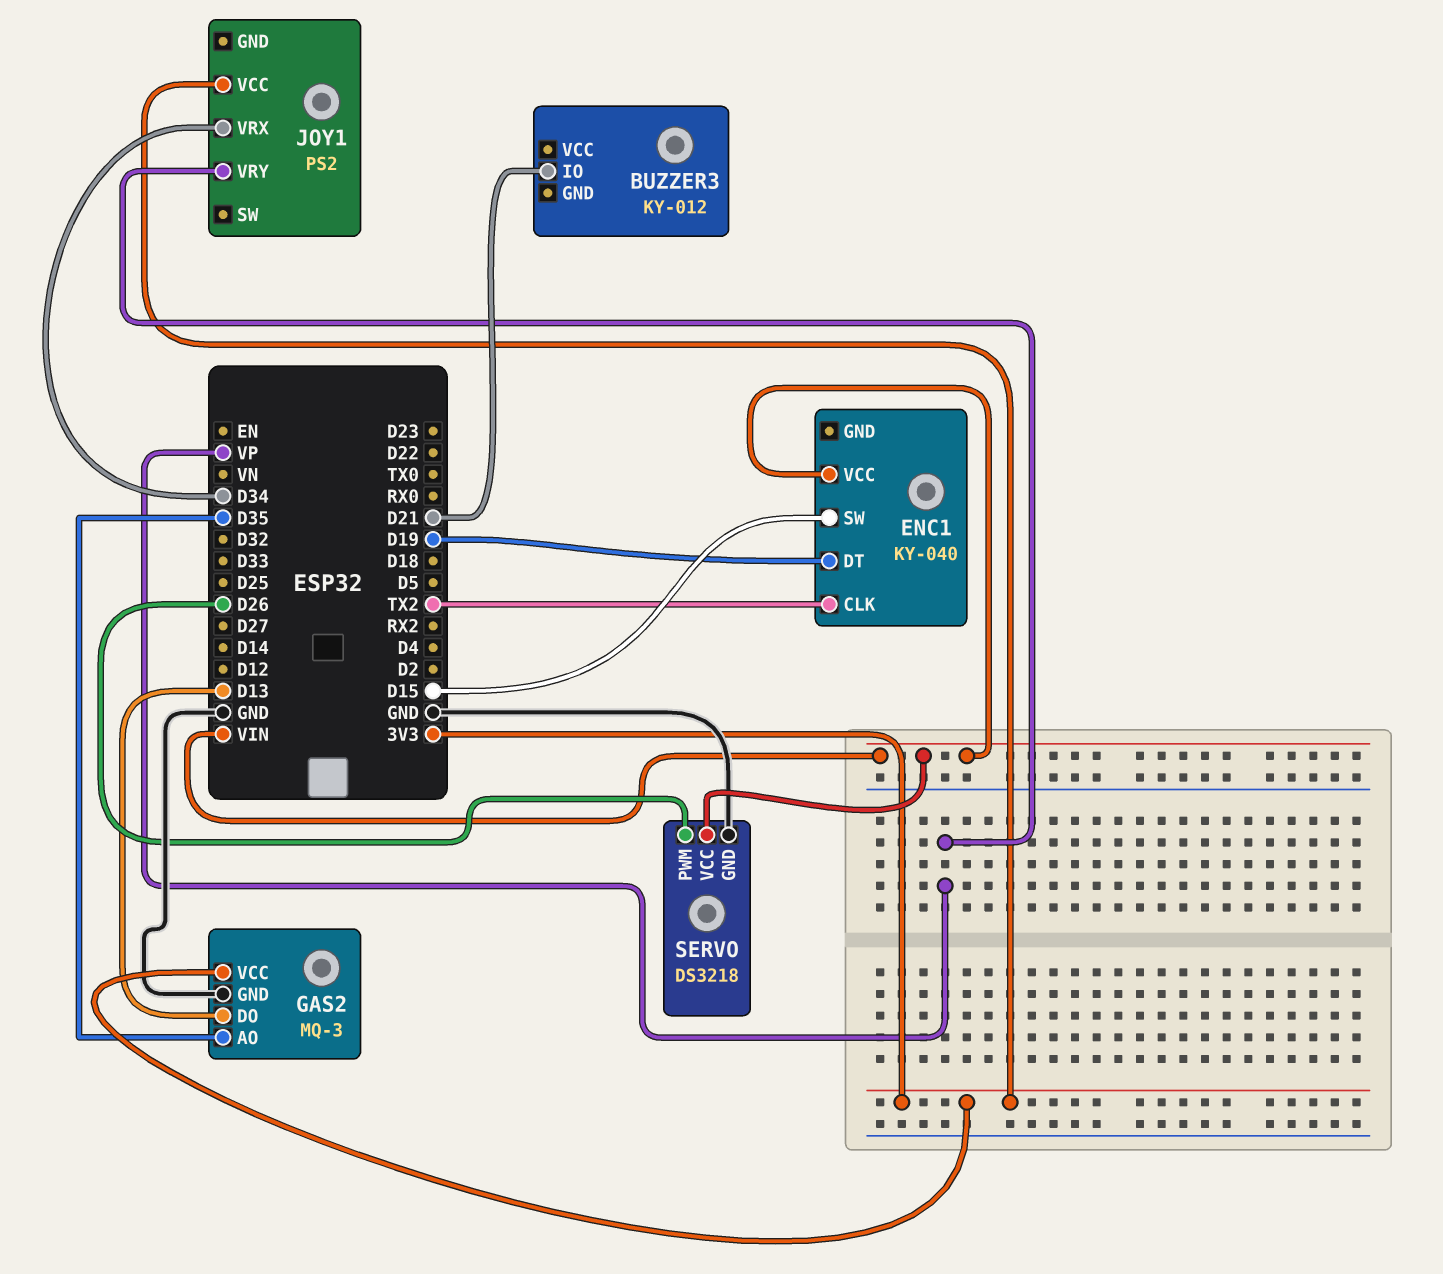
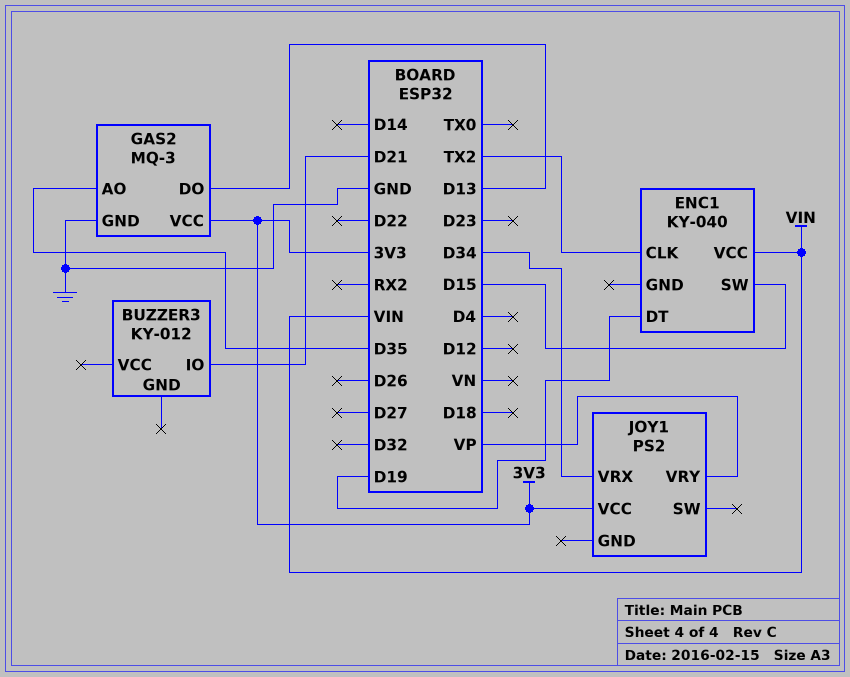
SERVO: DS3218 -> none
SERVO pin GND: GND -> none
SERVO pin PWM: D26 -> none
SERVO pin VCC: VIN -> none

